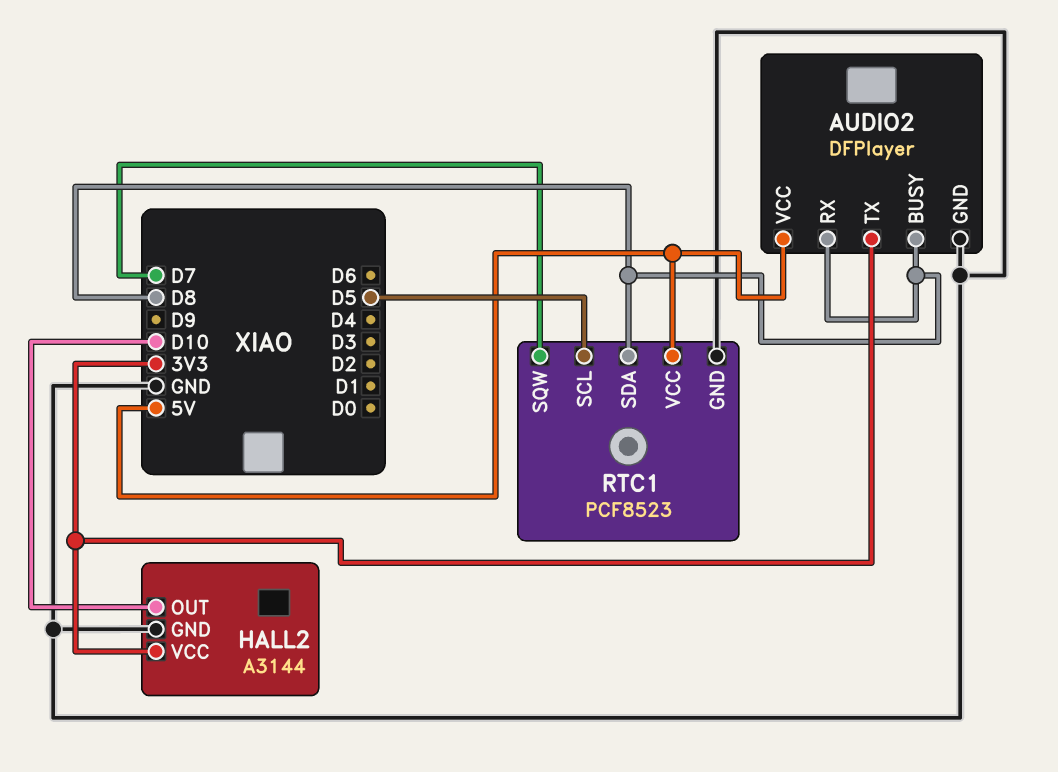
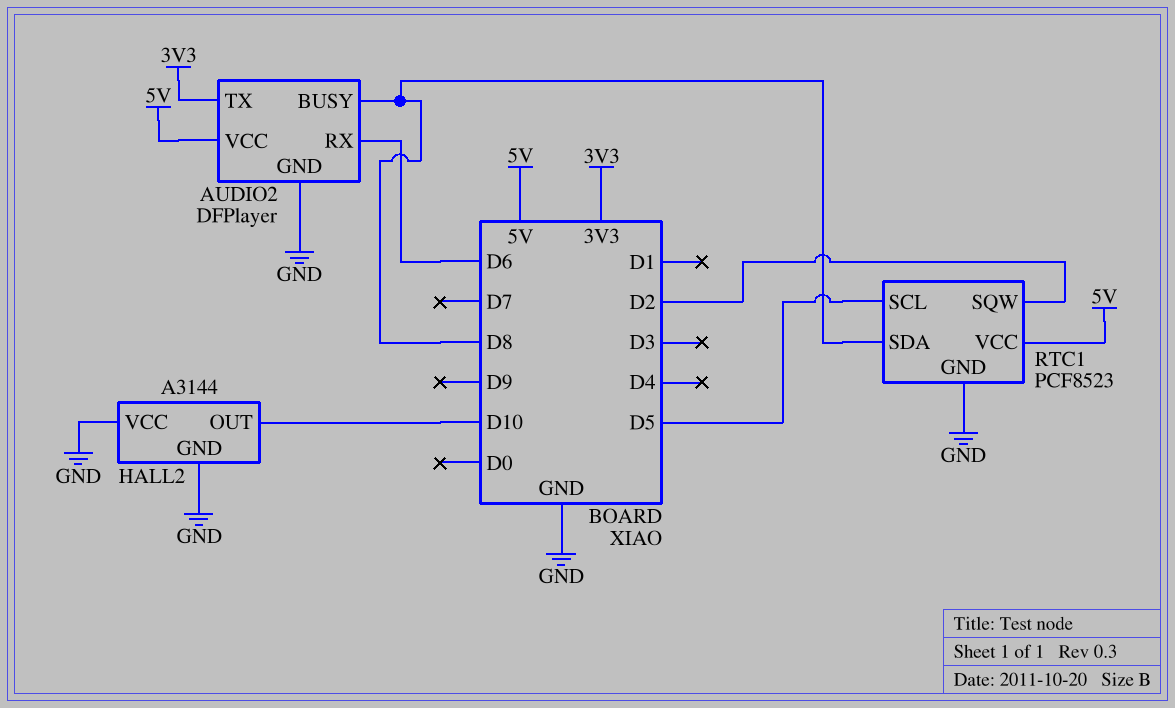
AUDIO2 pin RX: D8 -> D6
HALL2 pin VCC: 3V3 -> GND
RTC1 pin SQW: D7 -> D2

